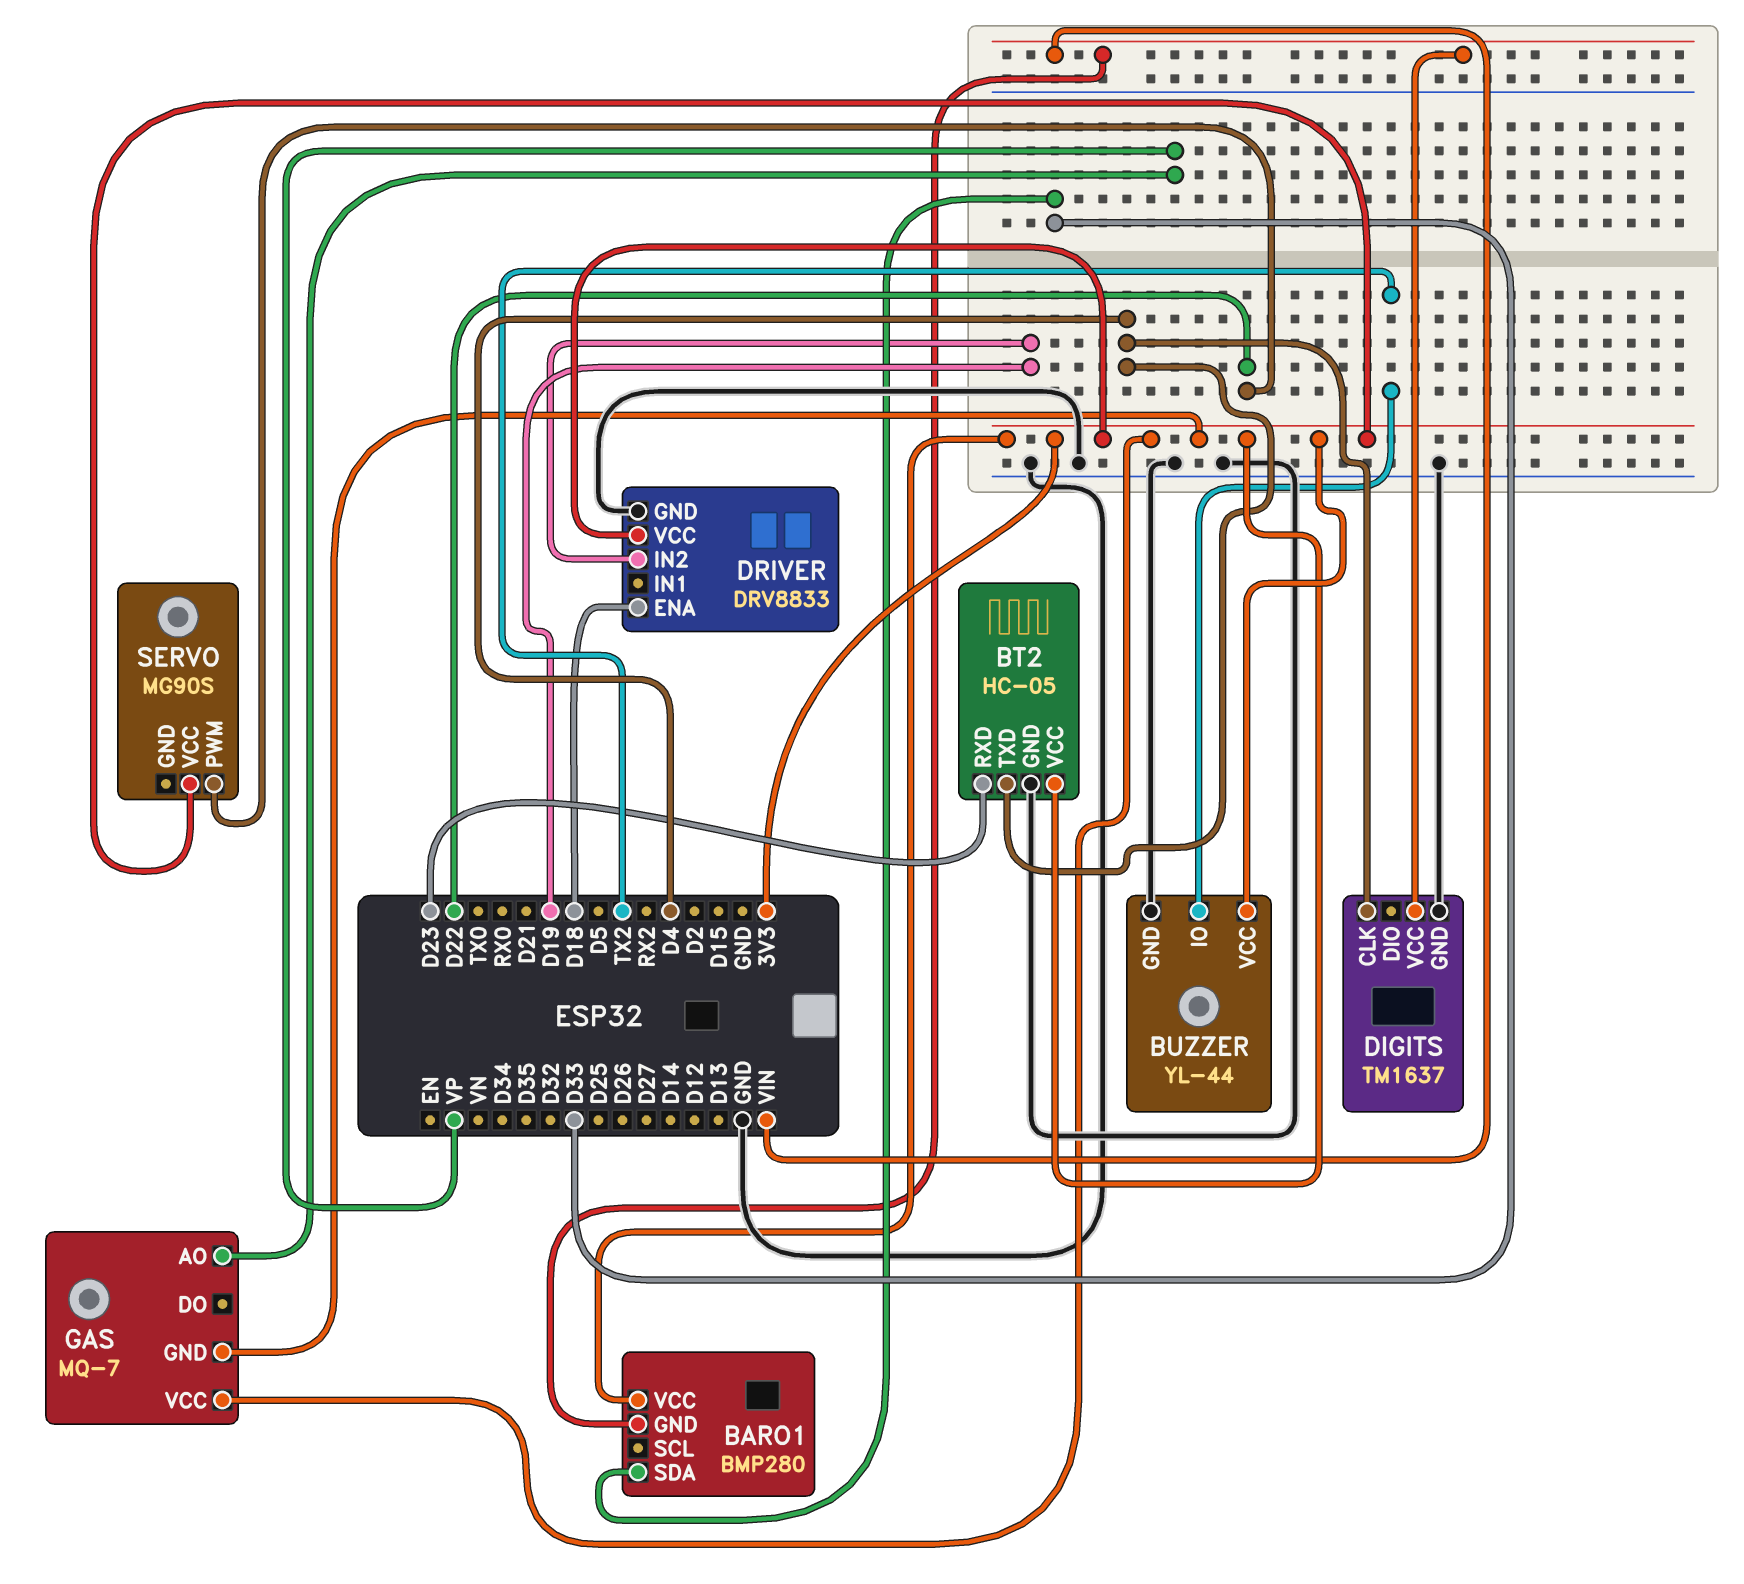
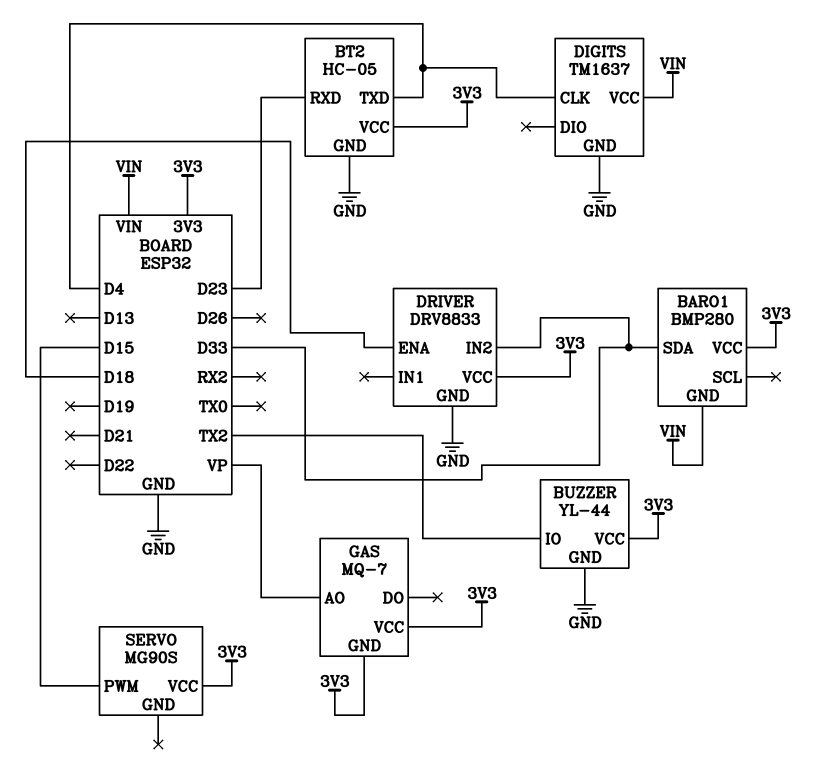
DRIVER pin IN2: D19 -> D33
SERVO pin PWM: D22 -> D15

